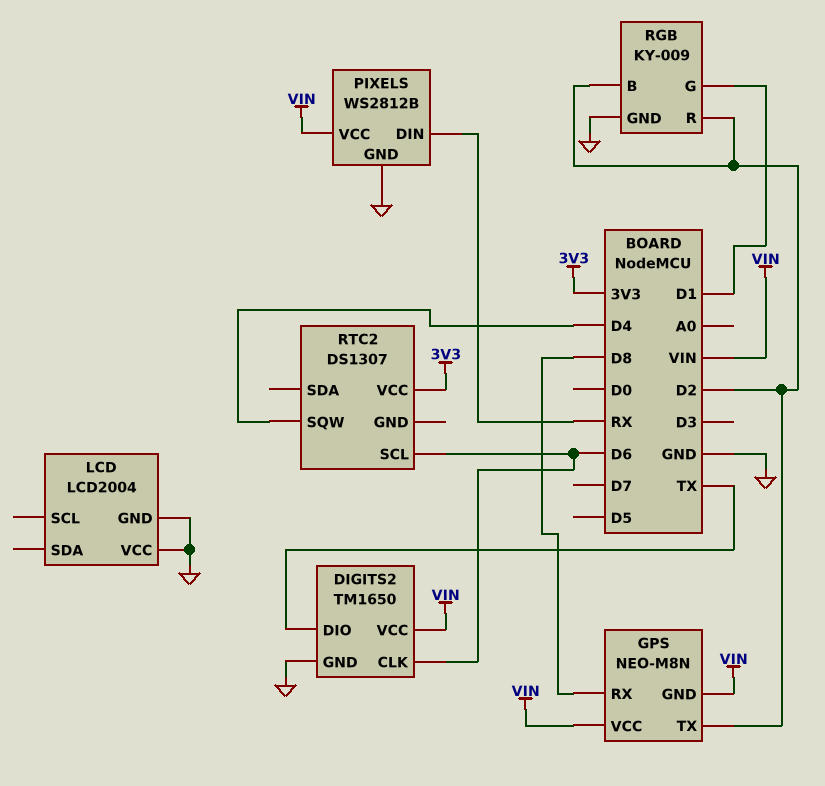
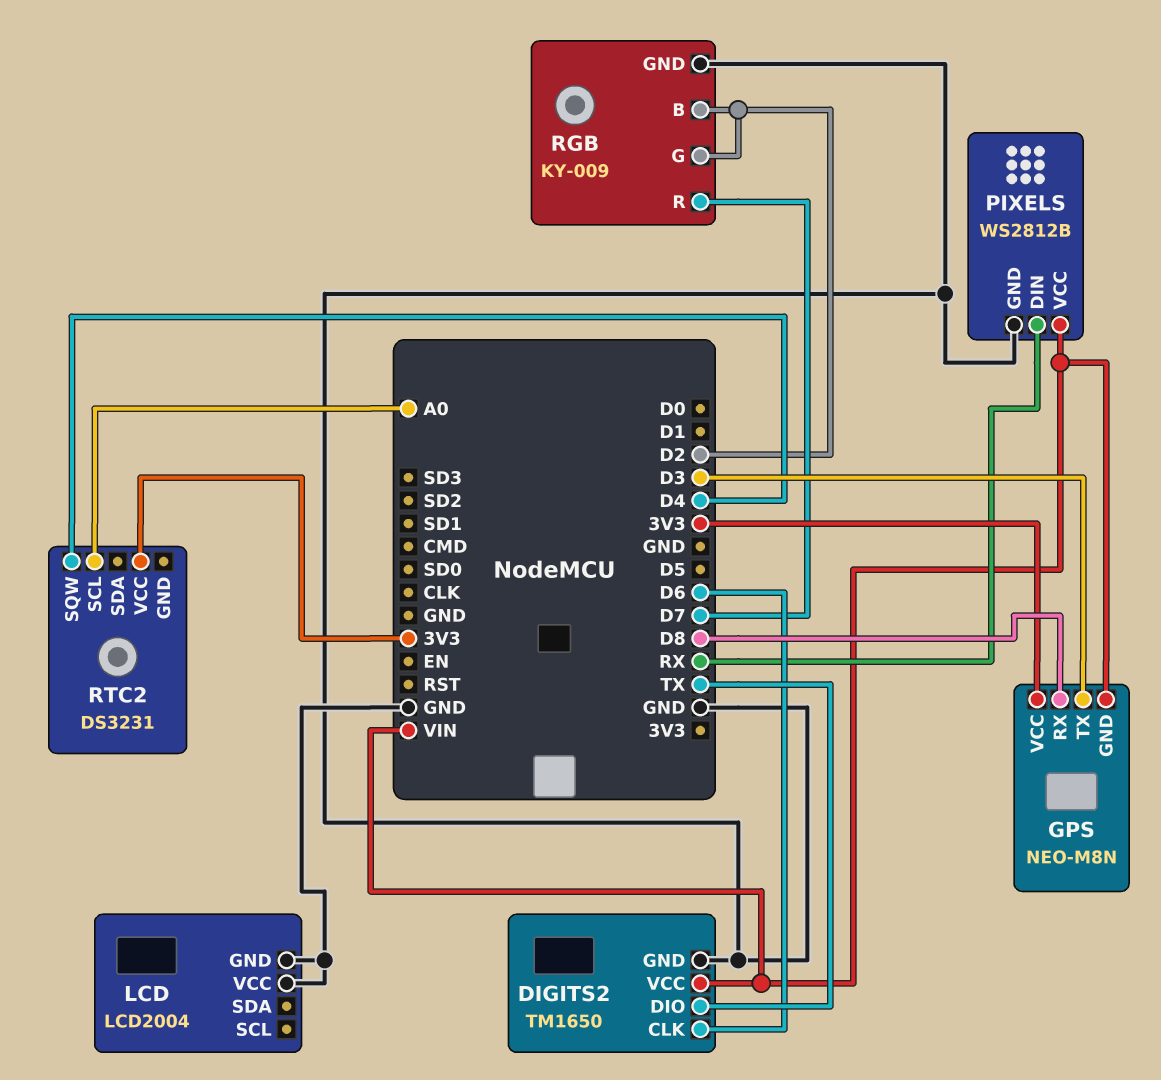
GPS pin TX: D2 -> D3
GPS pin VCC: VIN -> 3V3
RGB pin G: D1 -> D2
RGB pin R: D2 -> D7
RTC2: DS1307 -> DS3231
RTC2 pin SCL: D6 -> A0

